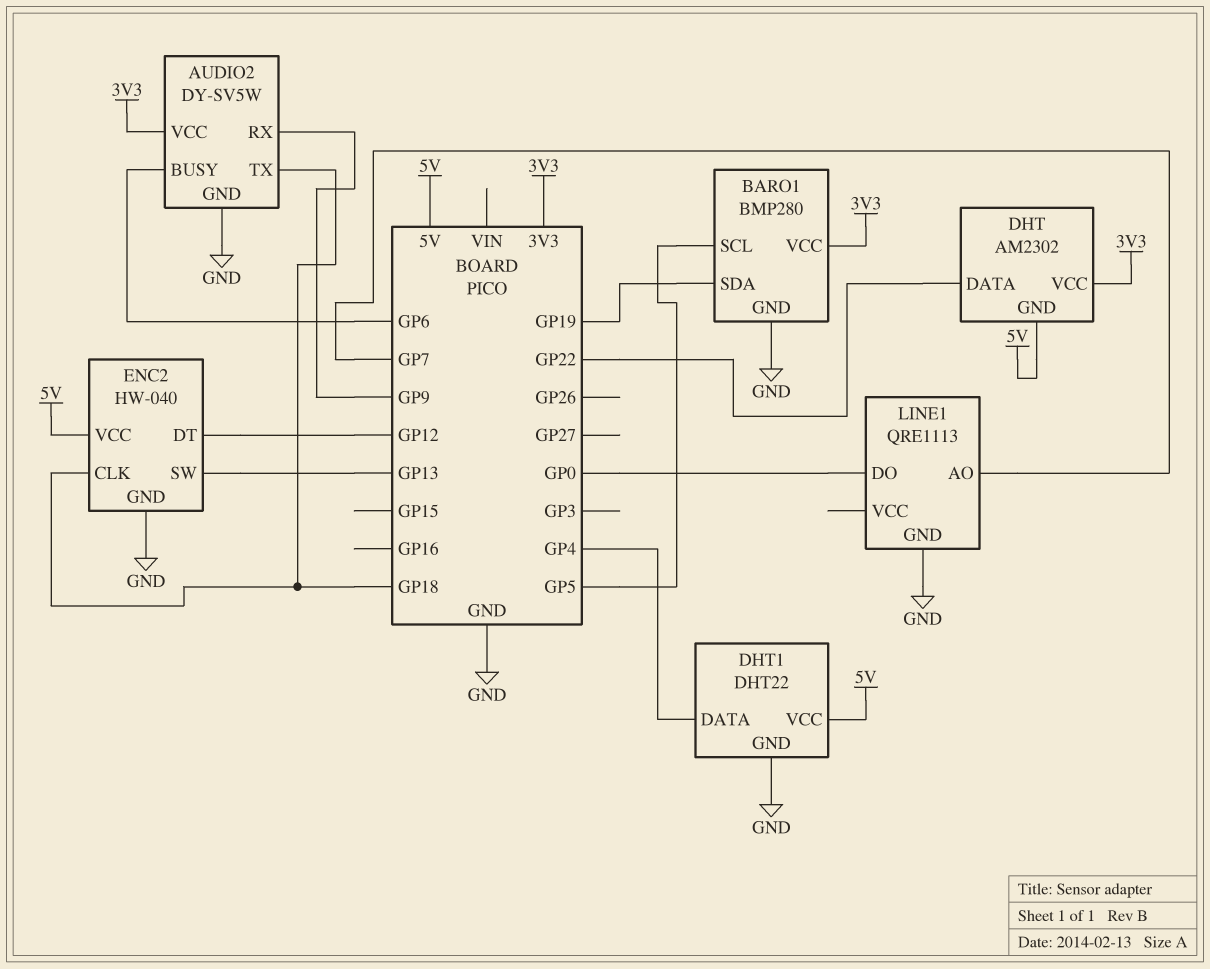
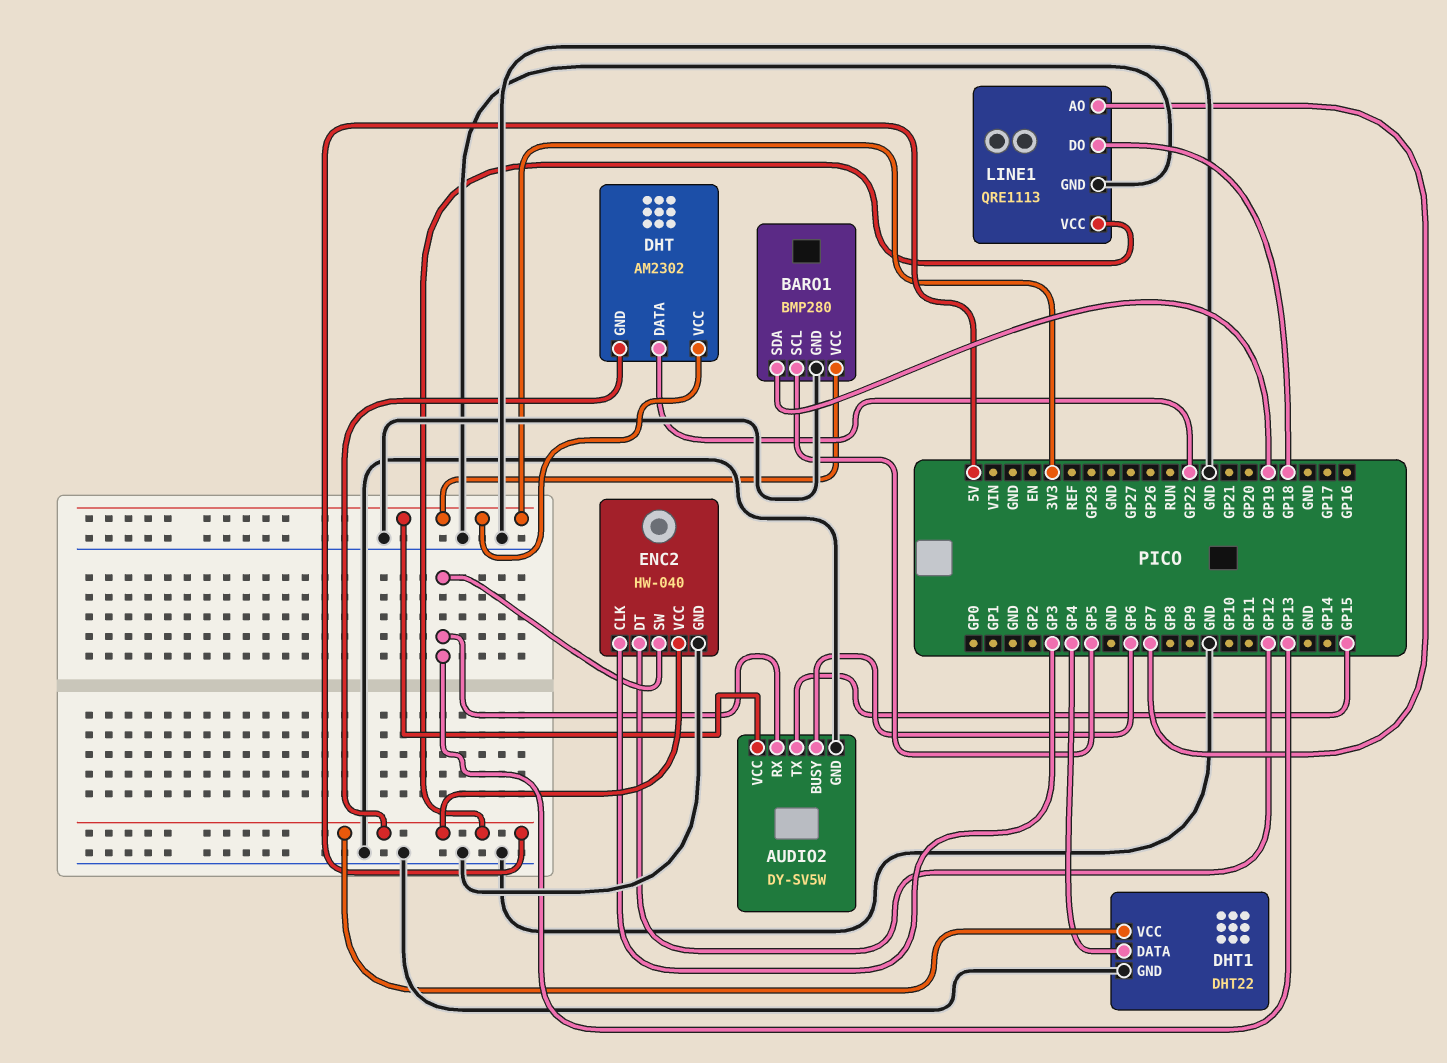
AUDIO2 pin RX: GP9 -> GP13
AUDIO2 pin TX: GP18 -> GP15
ENC2 pin CLK: GP18 -> GP3
LINE1 pin DO: GP0 -> GP18
LINE1 pin VCC: none -> 5V

